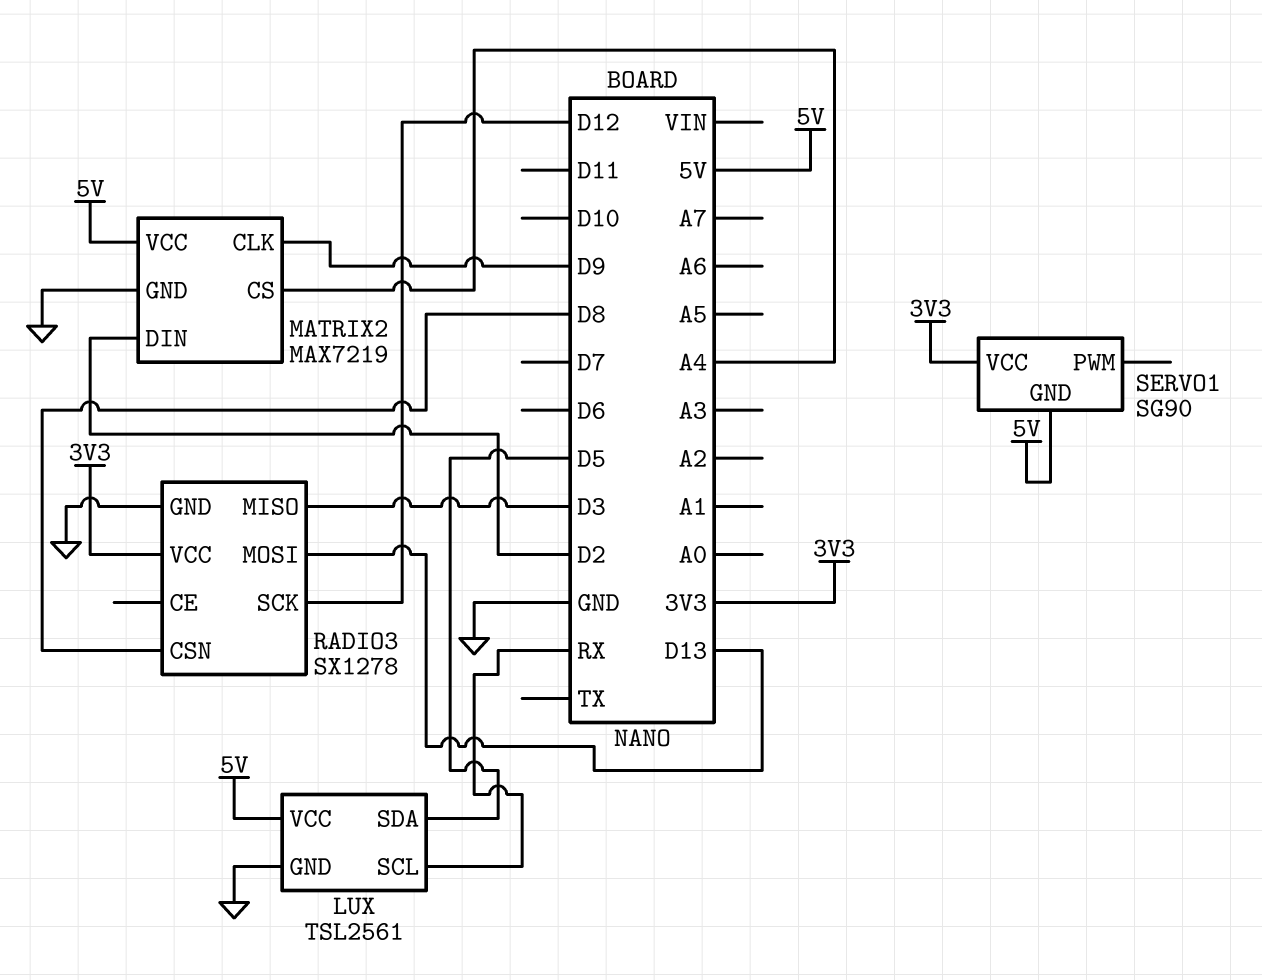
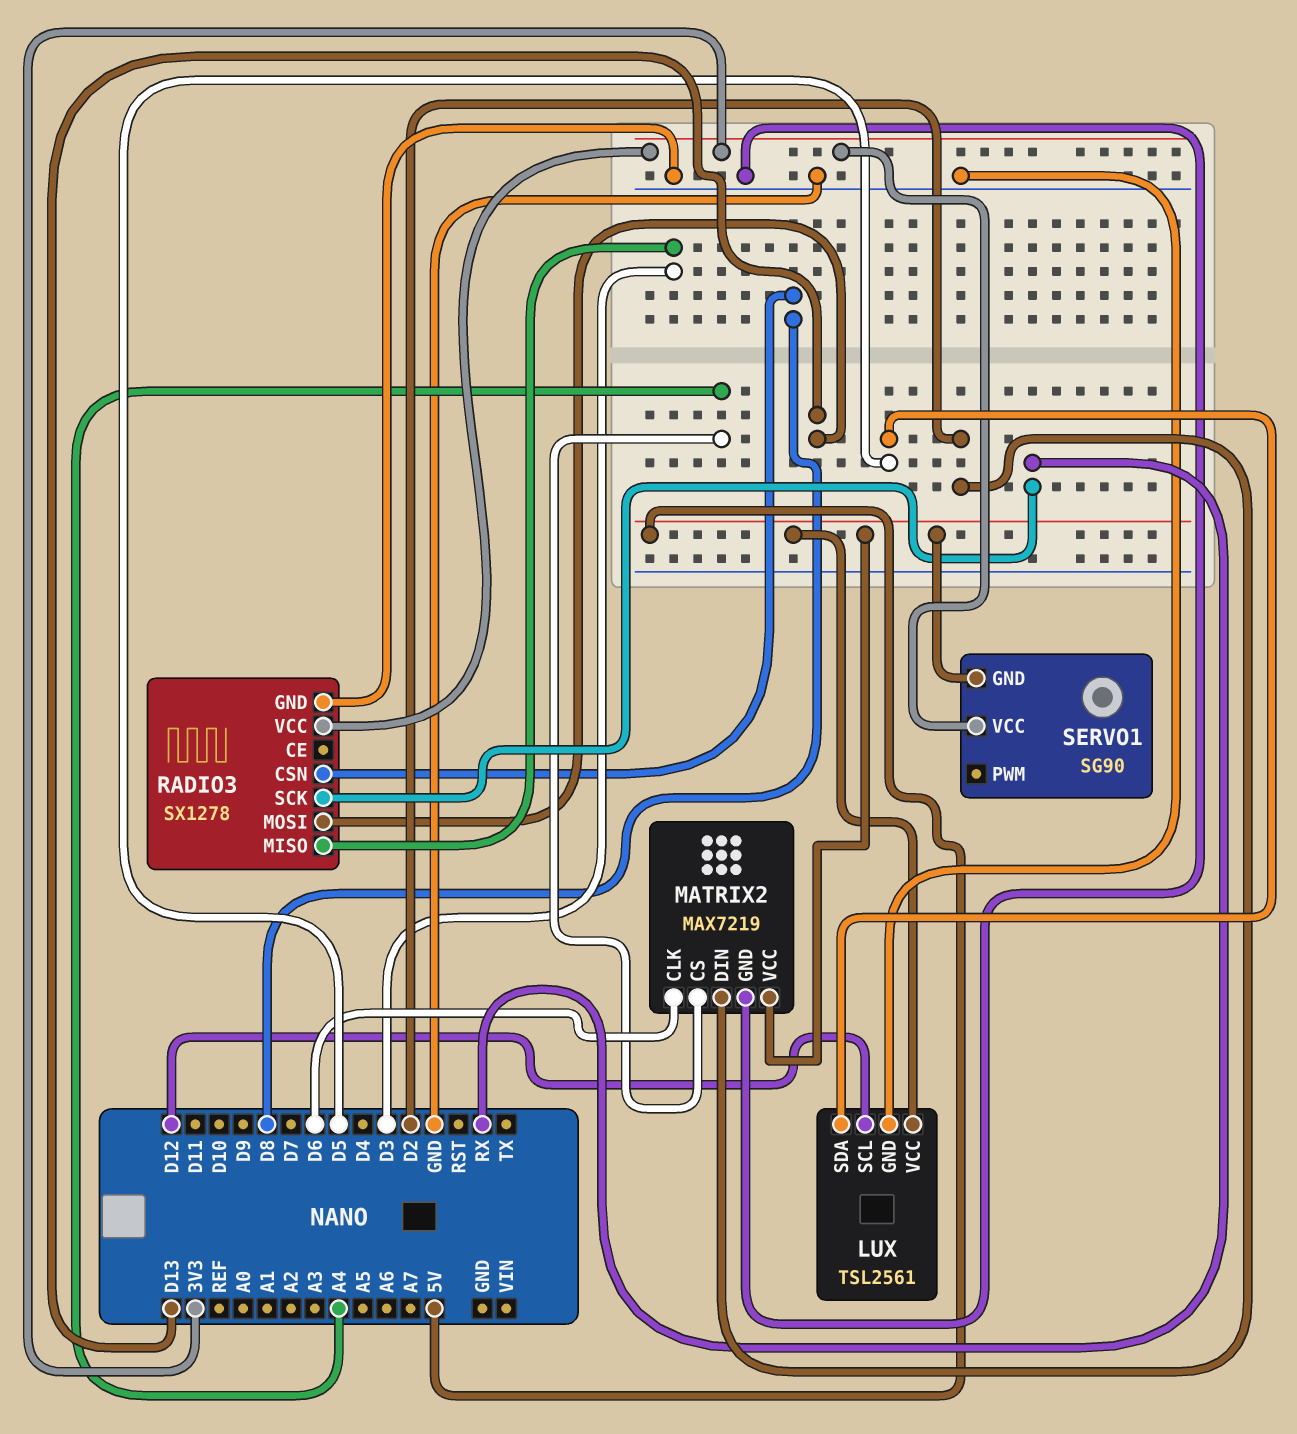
LUX pin SCL: RX -> D12
MATRIX2 pin CLK: D9 -> D6
RADIO3 pin SCK: D12 -> RX

